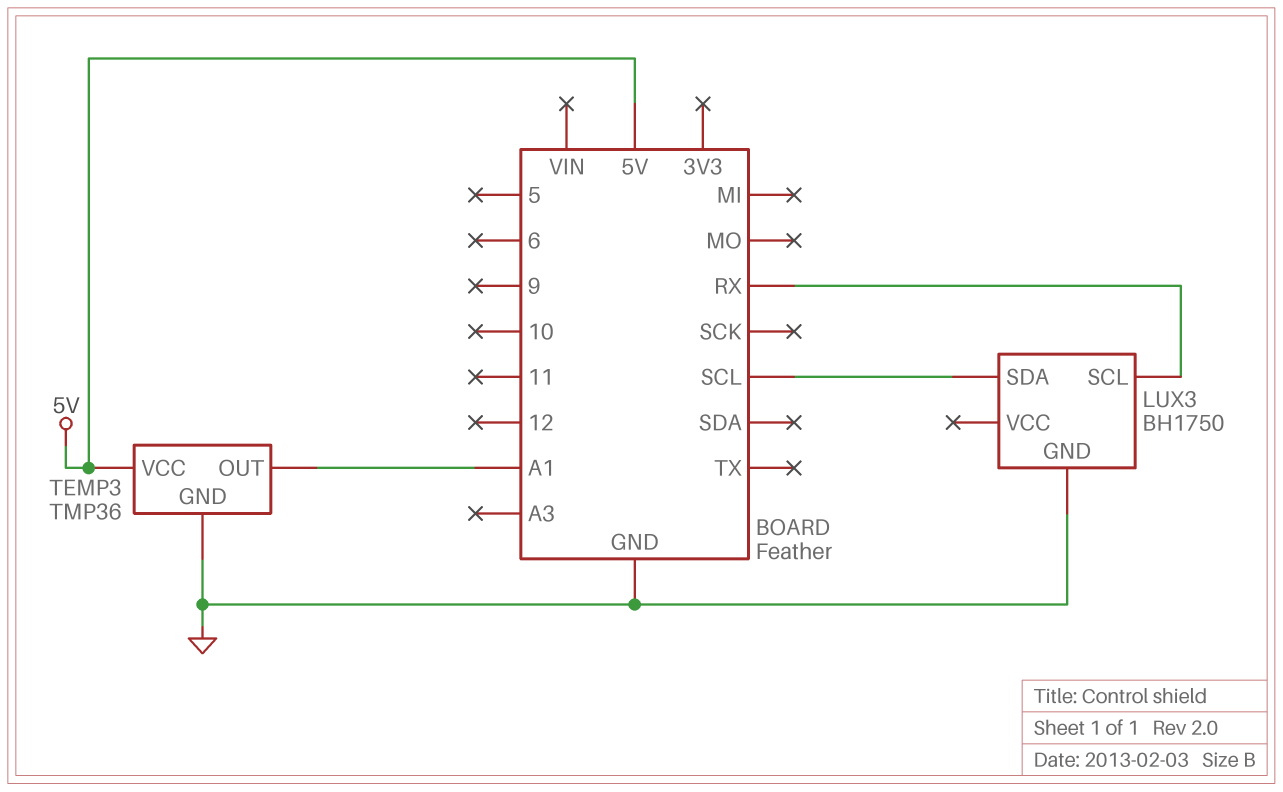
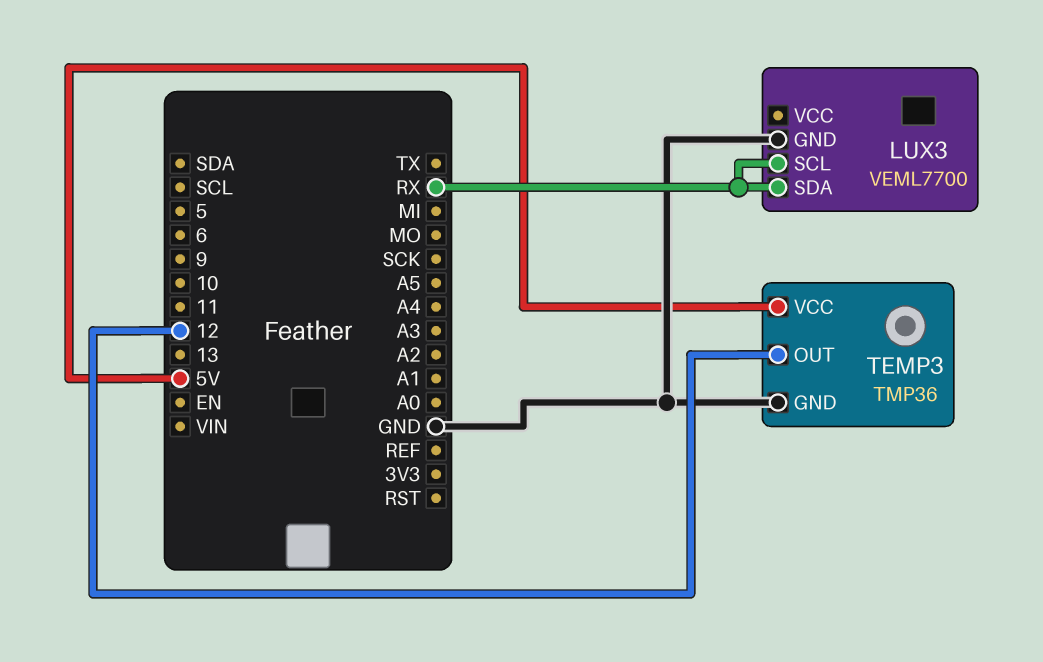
LUX3: BH1750 -> VEML7700
LUX3 pin SDA: SCL -> RX
TEMP3 pin OUT: A1 -> 12

